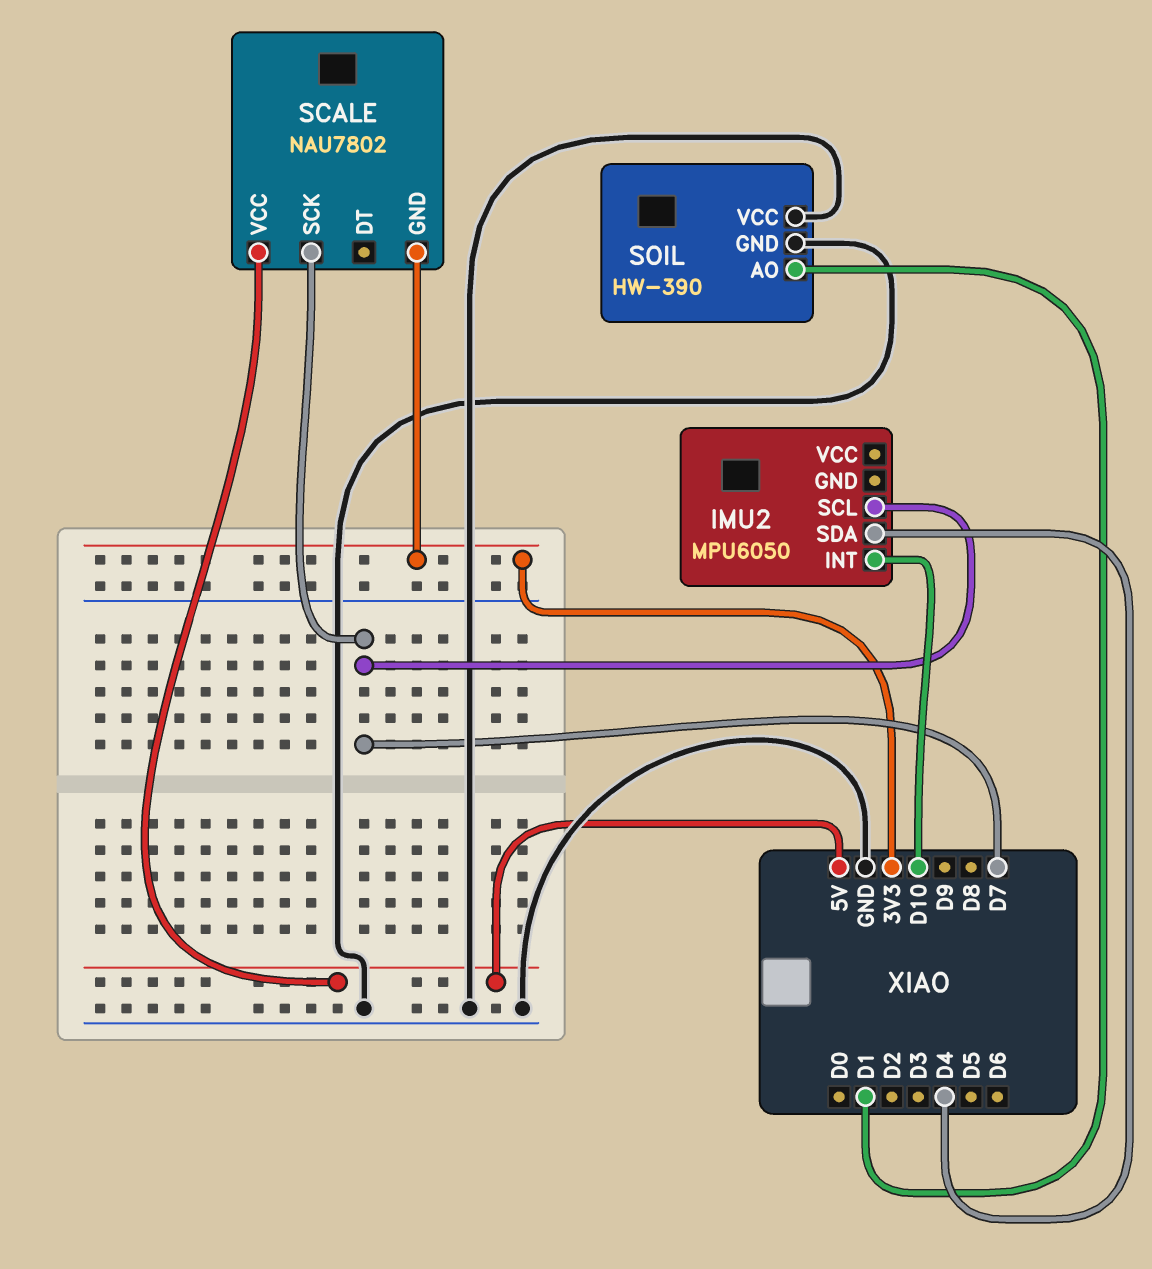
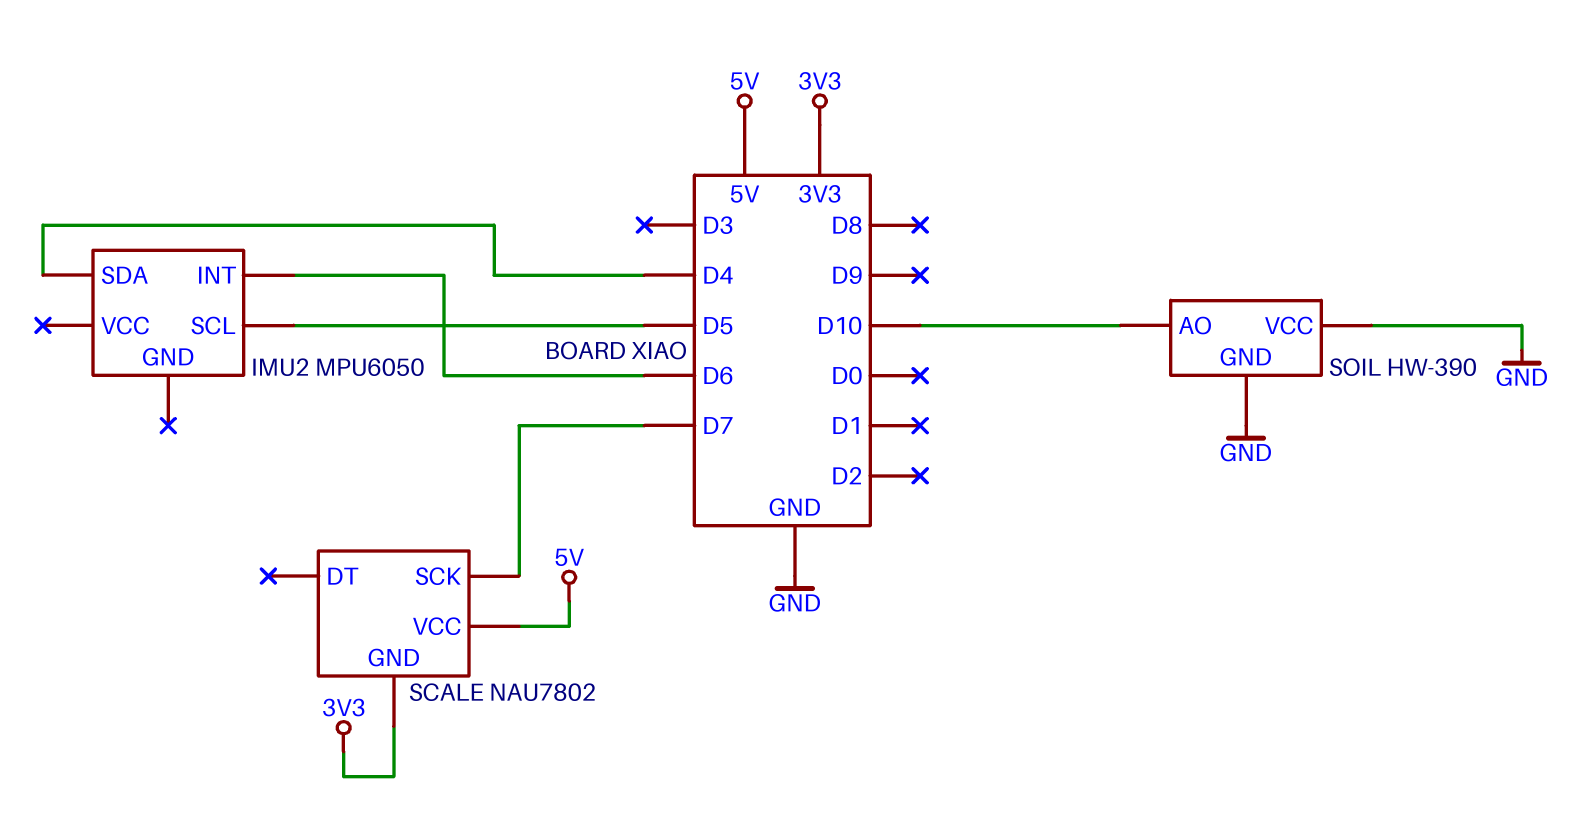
IMU2 pin INT: D10 -> D6
IMU2 pin SCL: D7 -> D5
SOIL pin AO: D1 -> D10

